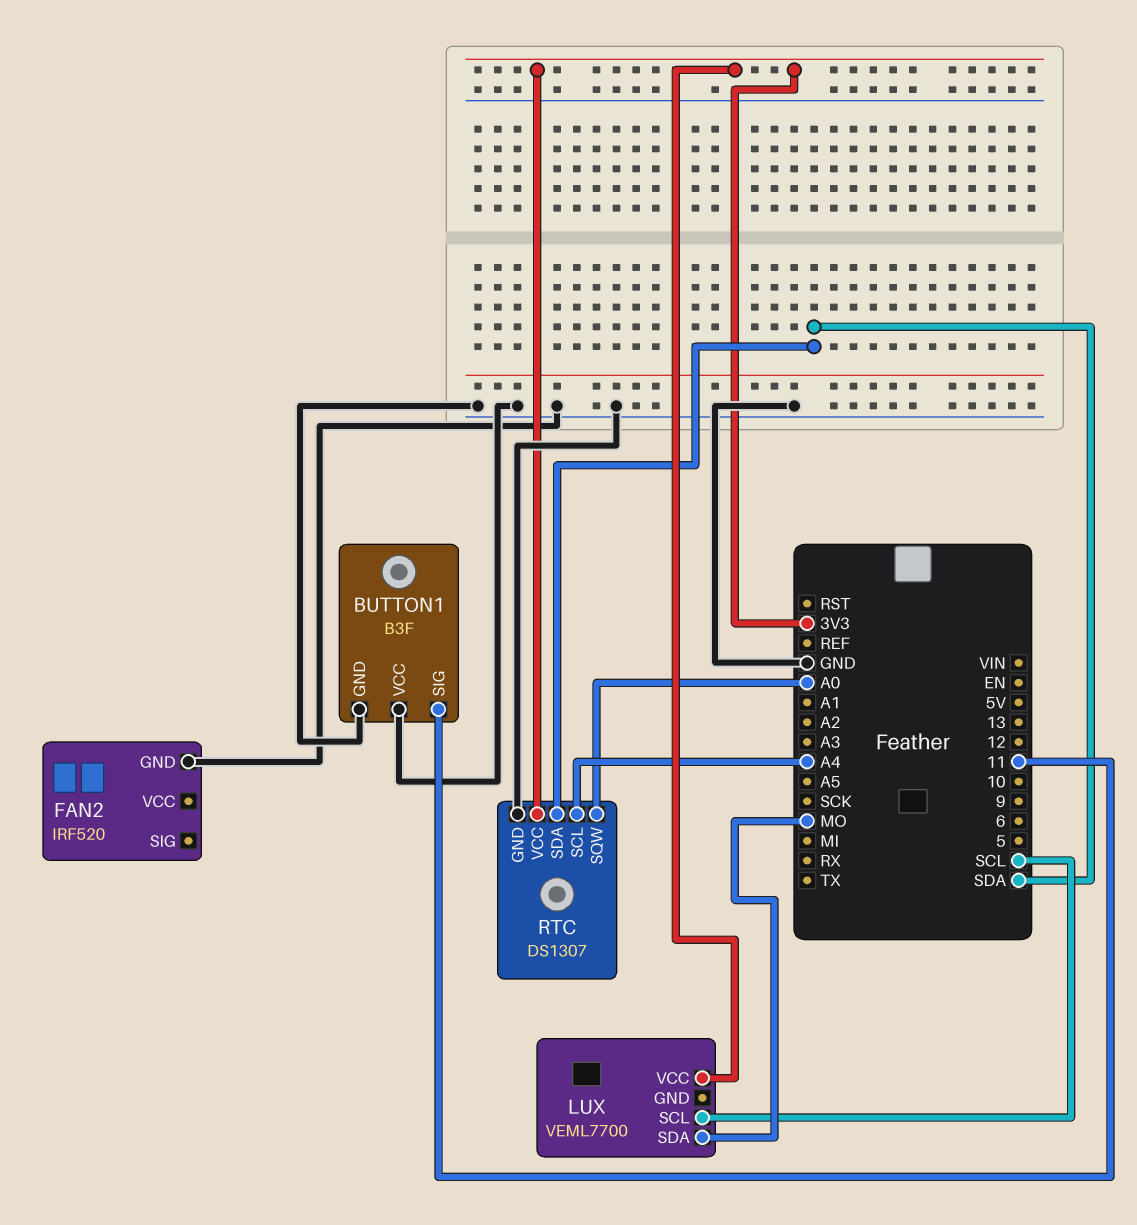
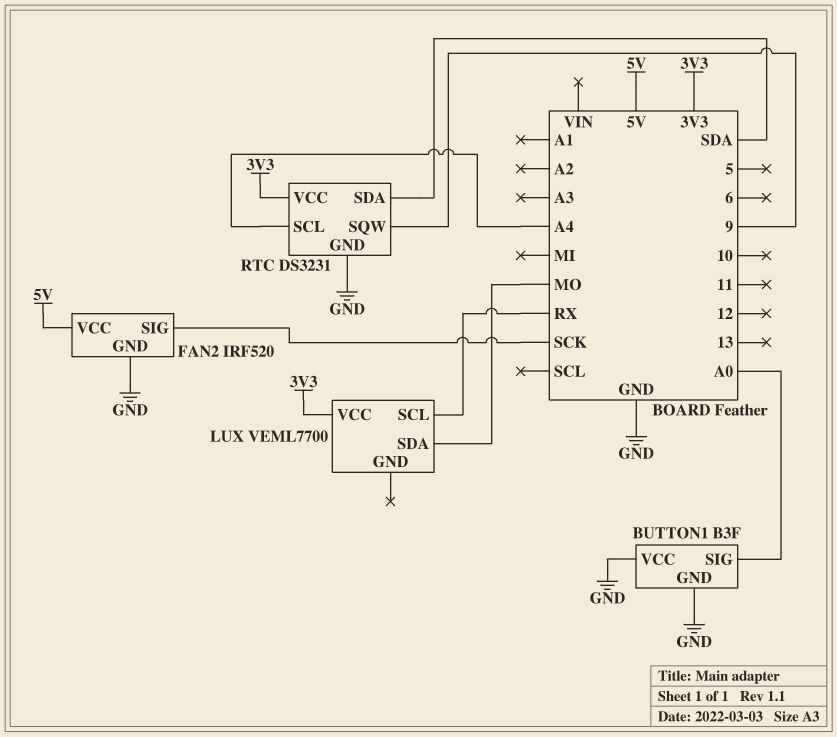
BUTTON1 pin SIG: 11 -> A0
FAN2 pin SIG: none -> SCK
FAN2 pin VCC: none -> 5V
LUX pin SCL: SCL -> RX
RTC: DS1307 -> DS3231
RTC pin SQW: A0 -> 9

